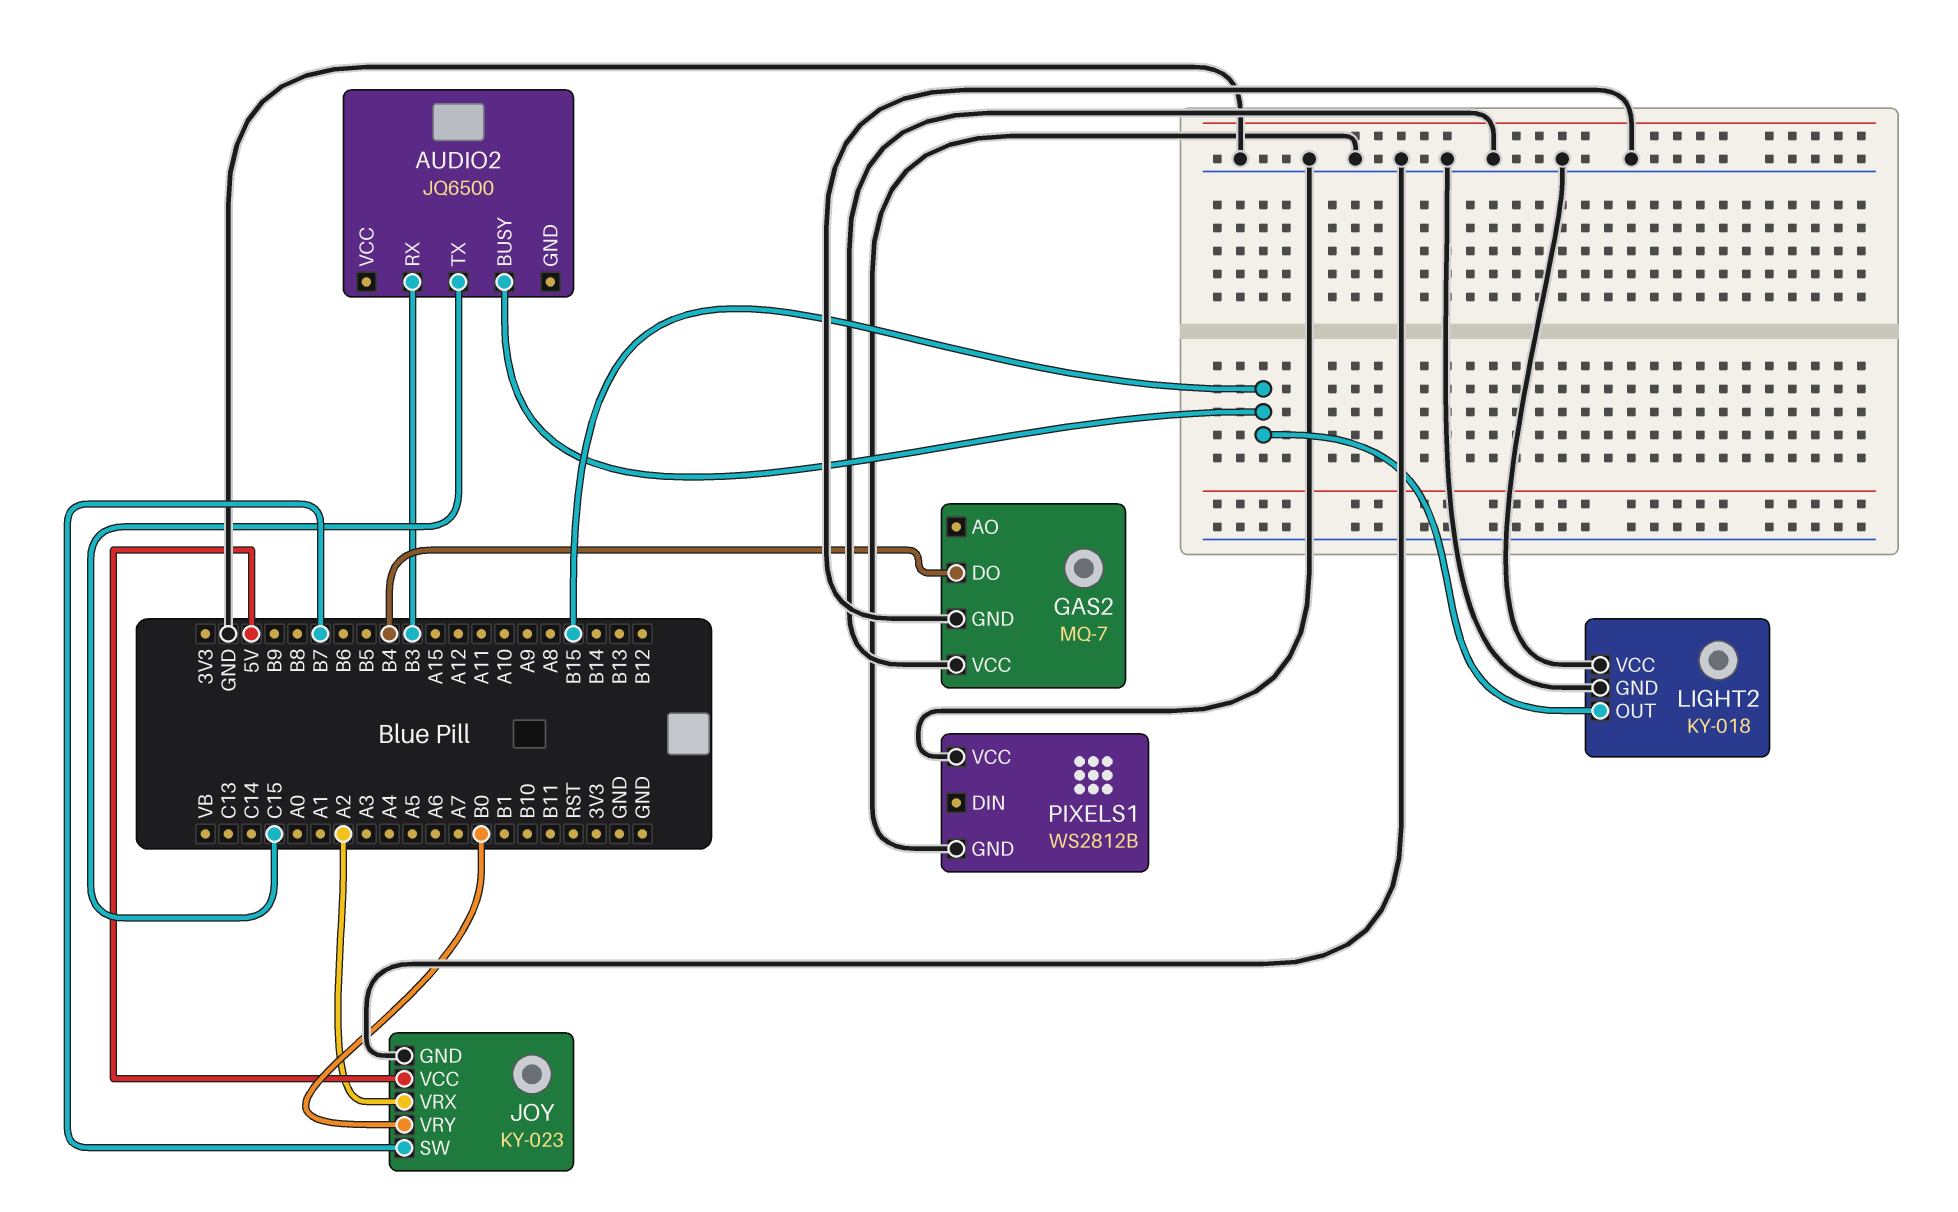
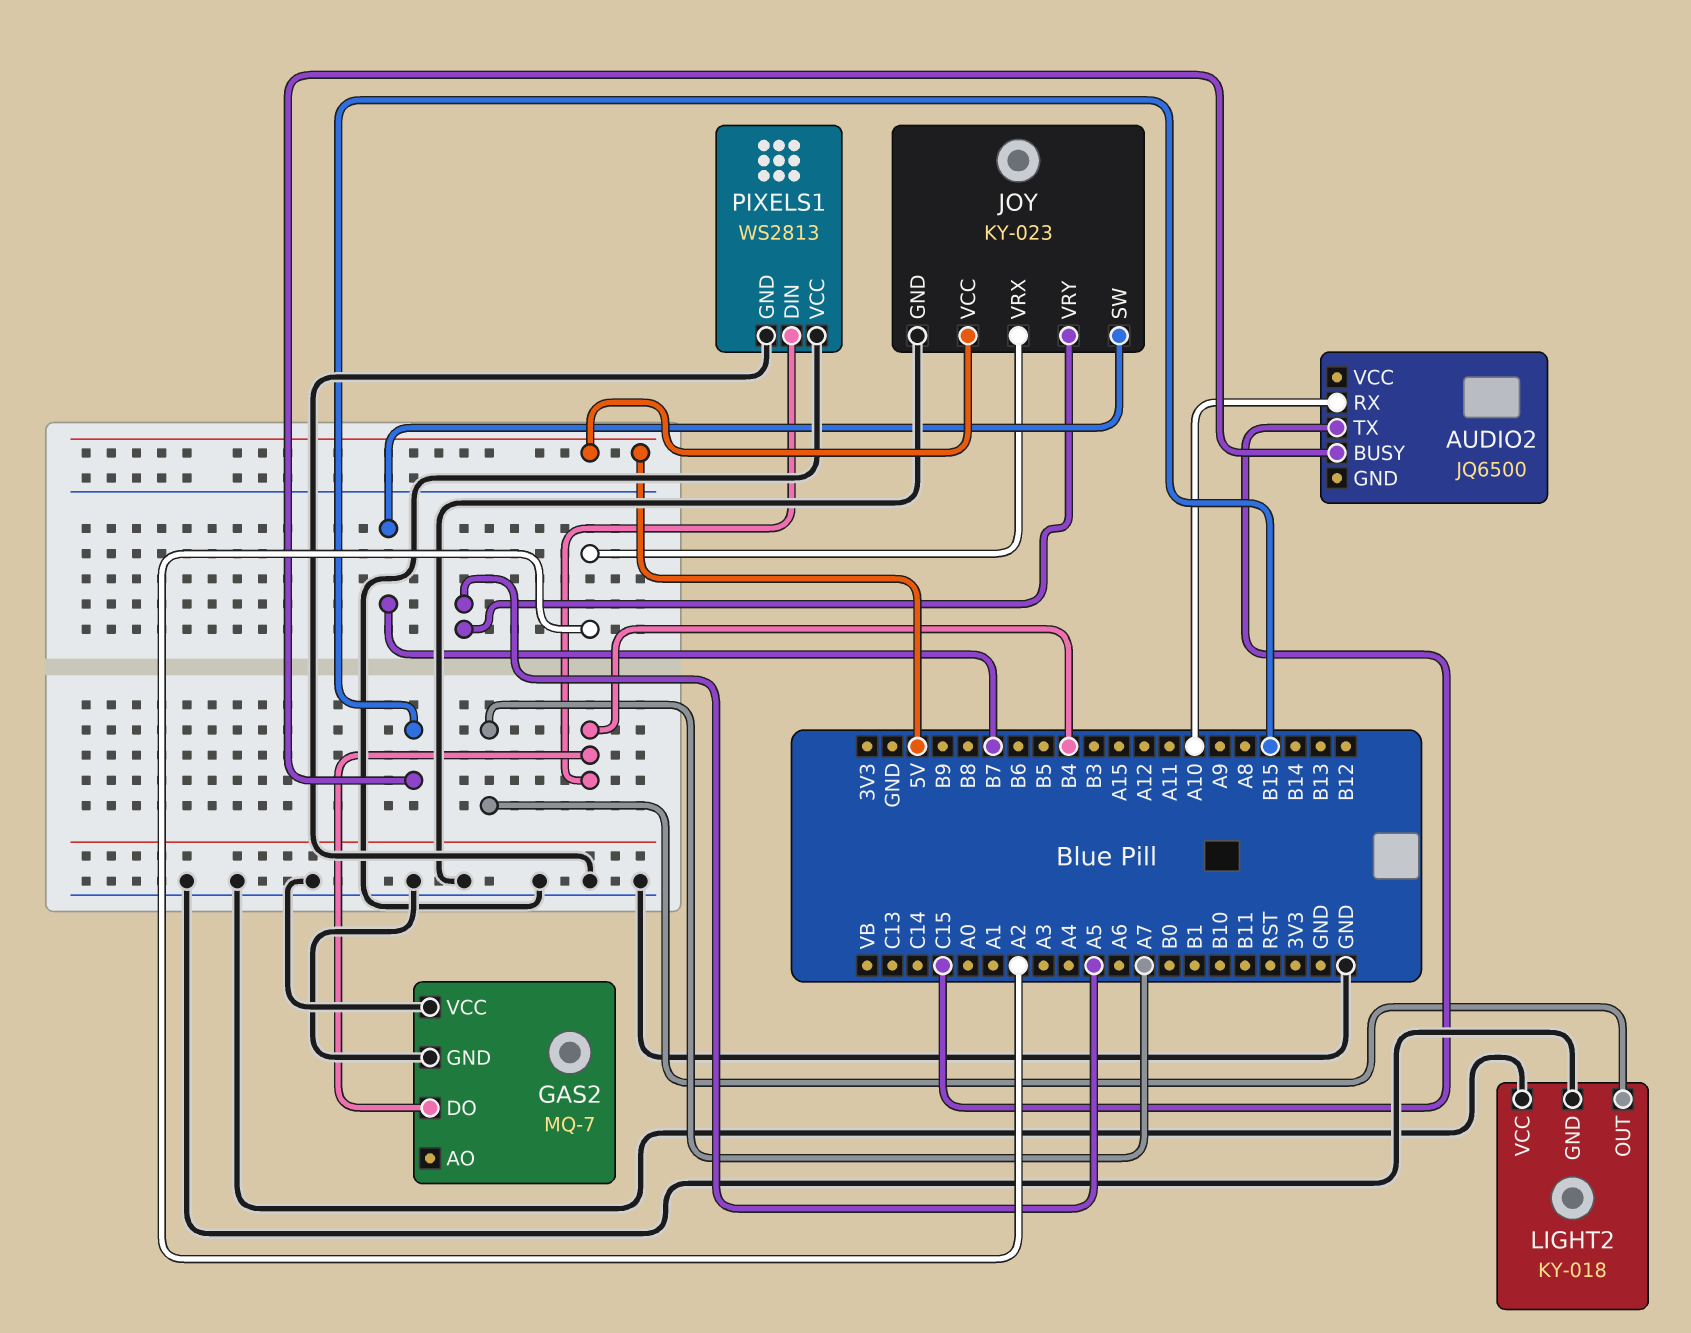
AUDIO2 pin RX: B3 -> A10
JOY pin VRY: B0 -> A5
LIGHT2 pin OUT: B15 -> A7
PIXELS1: WS2812B -> WS2813
PIXELS1 pin DIN: none -> B4

